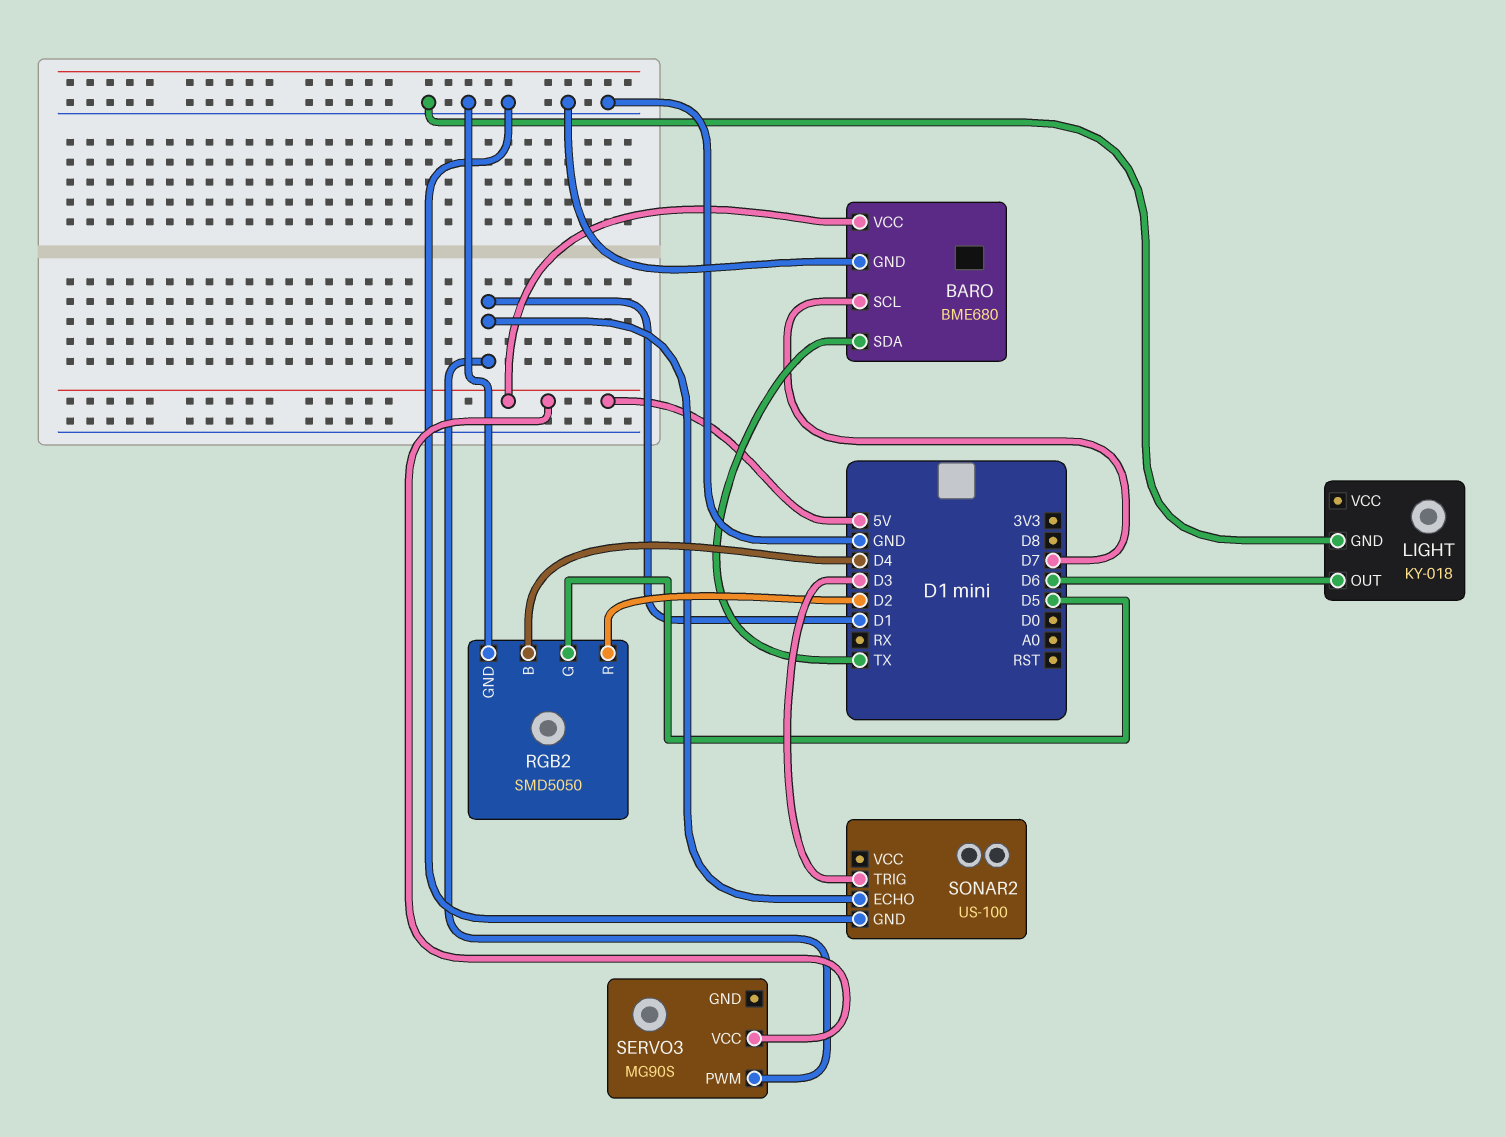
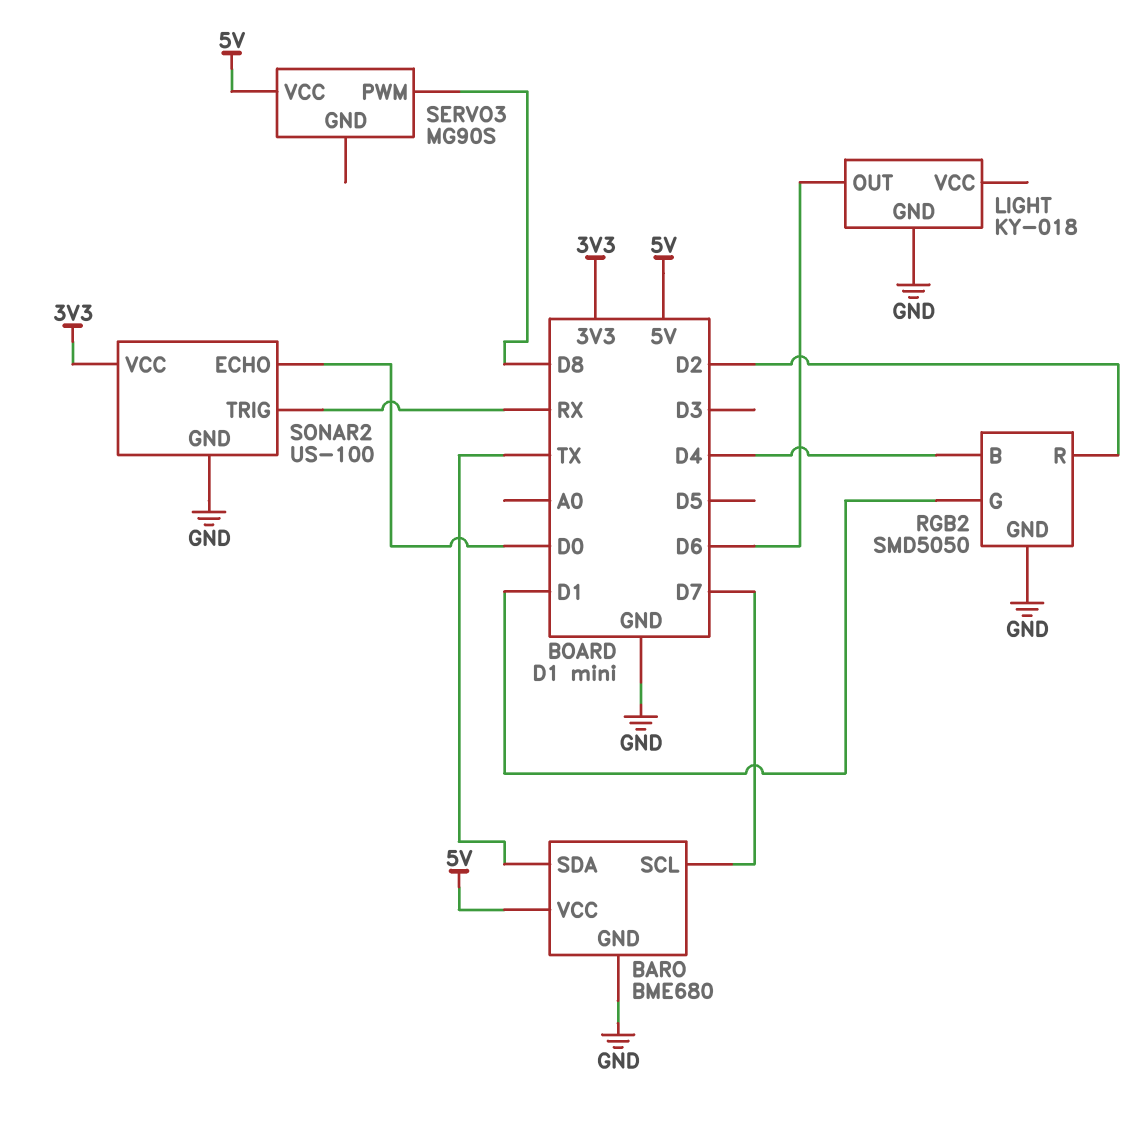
RGB2 pin G: D5 -> D1
SERVO3 pin PWM: D1 -> D8
SONAR2 pin ECHO: D1 -> D0
SONAR2 pin TRIG: D3 -> RX
SONAR2 pin VCC: none -> 3V3

